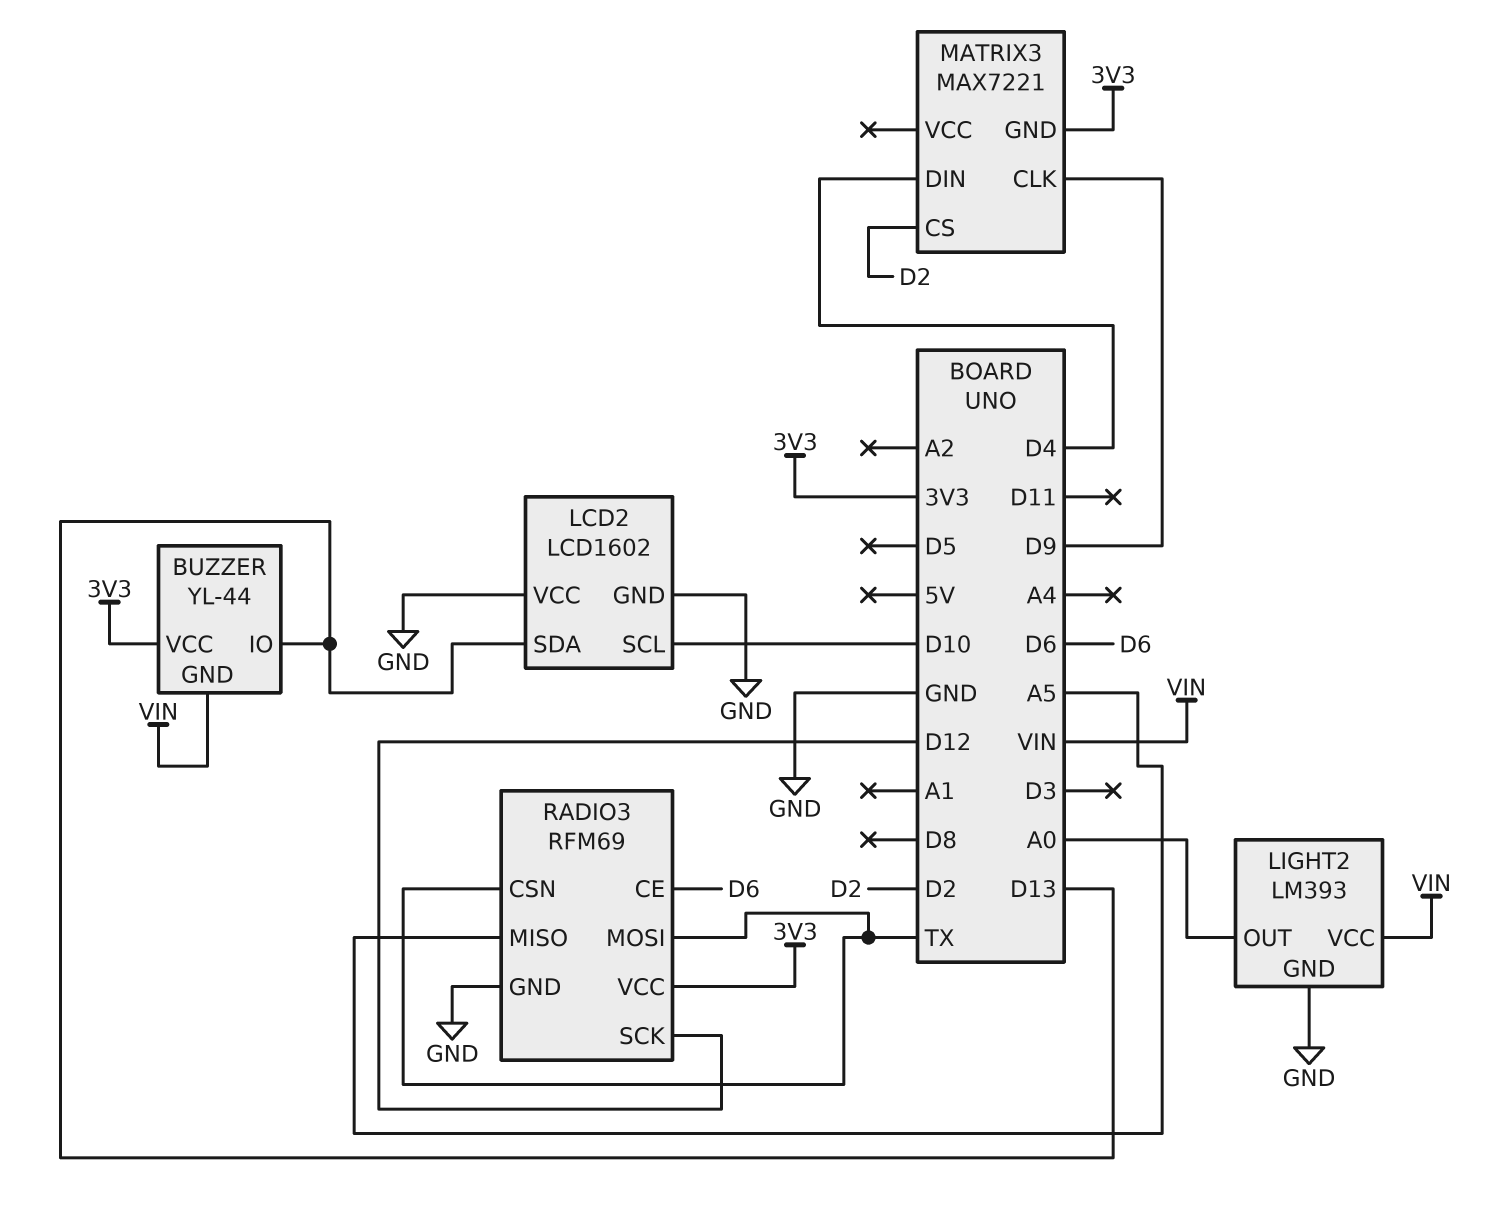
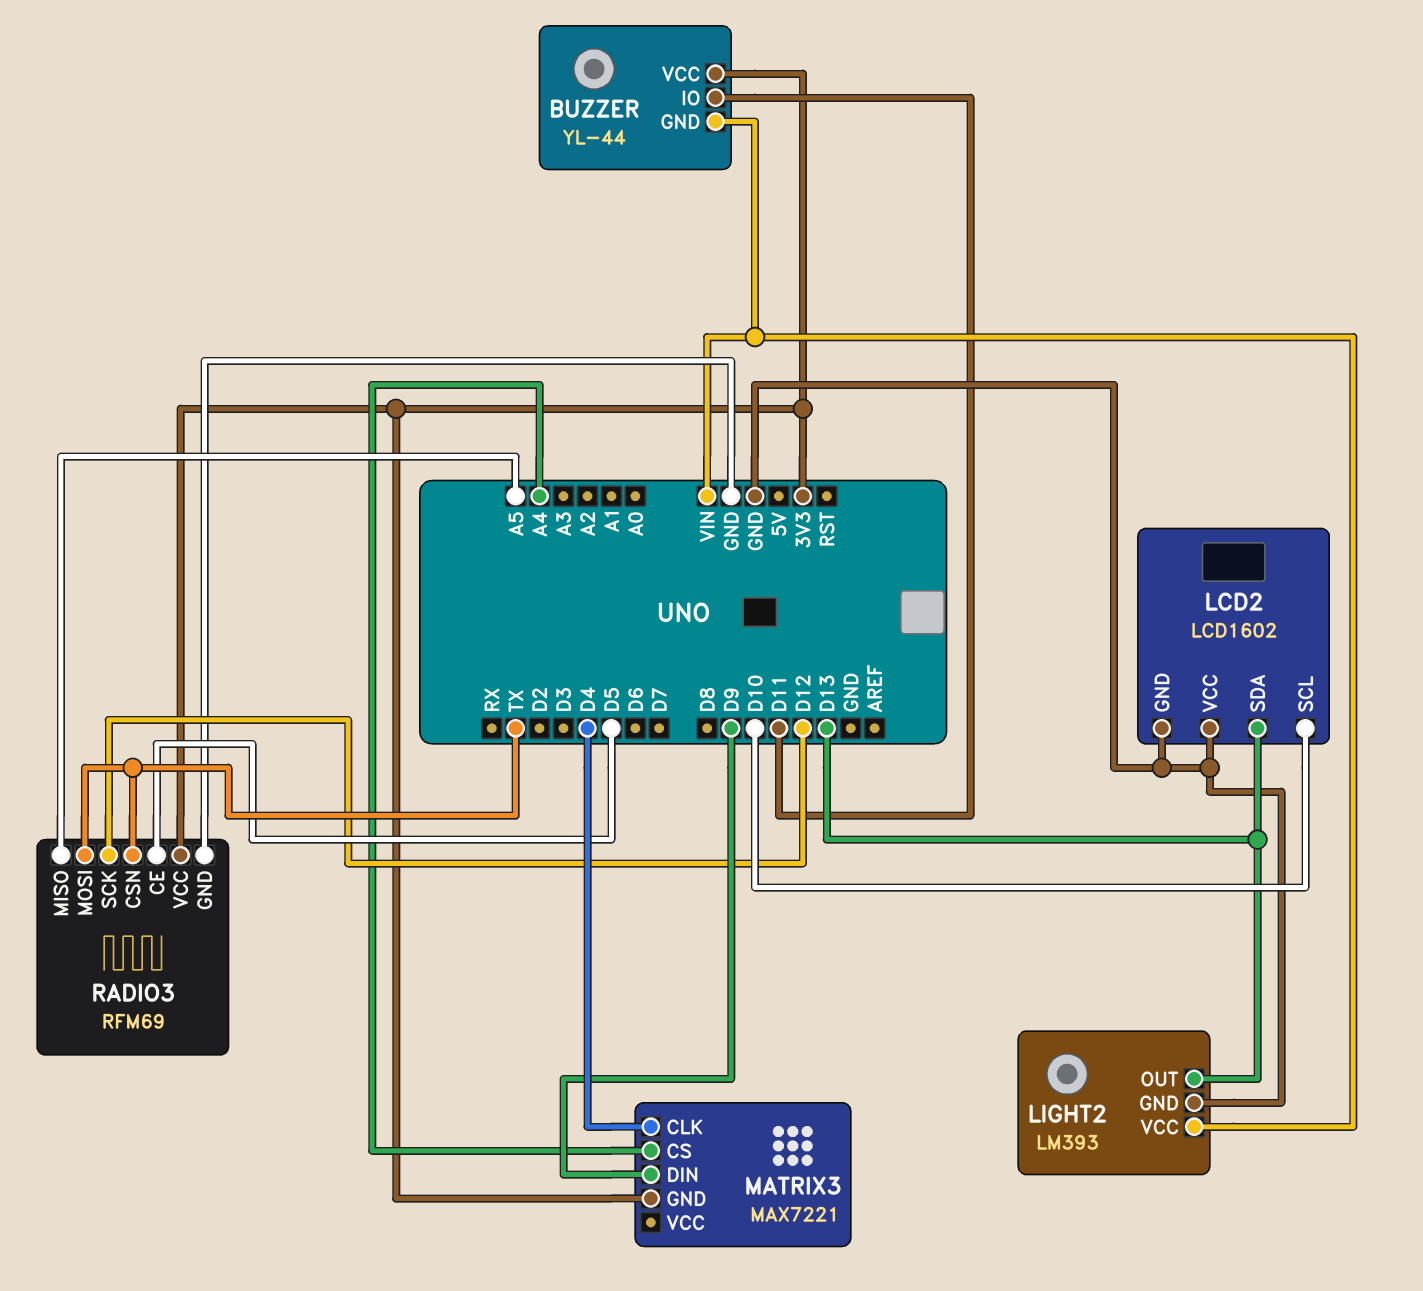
BUZZER pin IO: D13 -> D11
LIGHT2 pin OUT: A0 -> D13
MATRIX3 pin CLK: D9 -> D4
MATRIX3 pin CS: D2 -> A4
MATRIX3 pin DIN: D4 -> D9
RADIO3 pin CE: D6 -> D5

